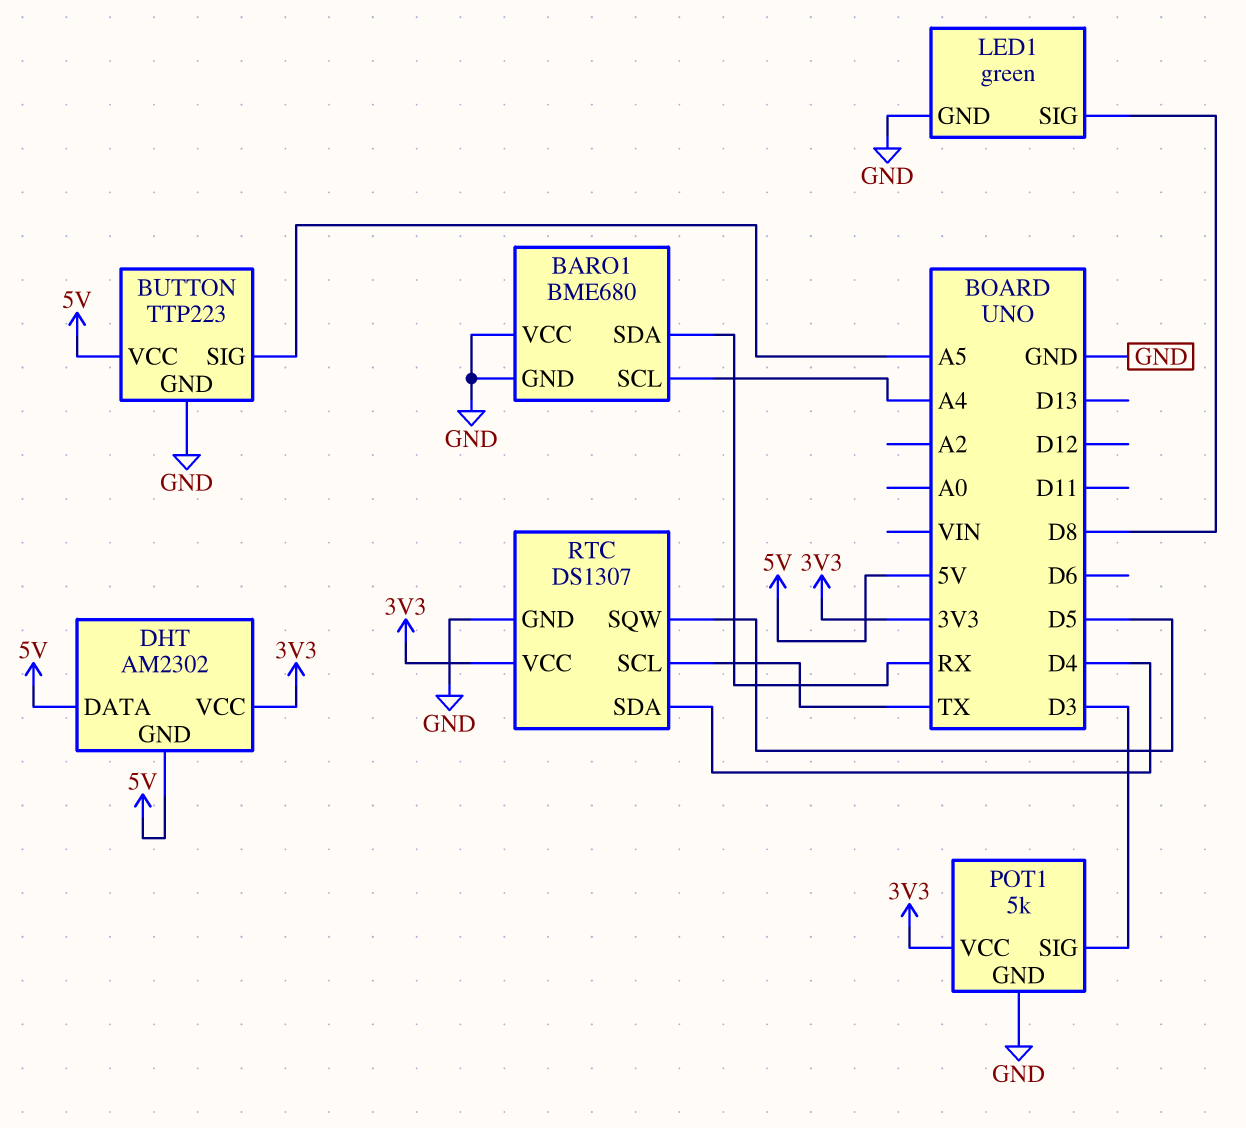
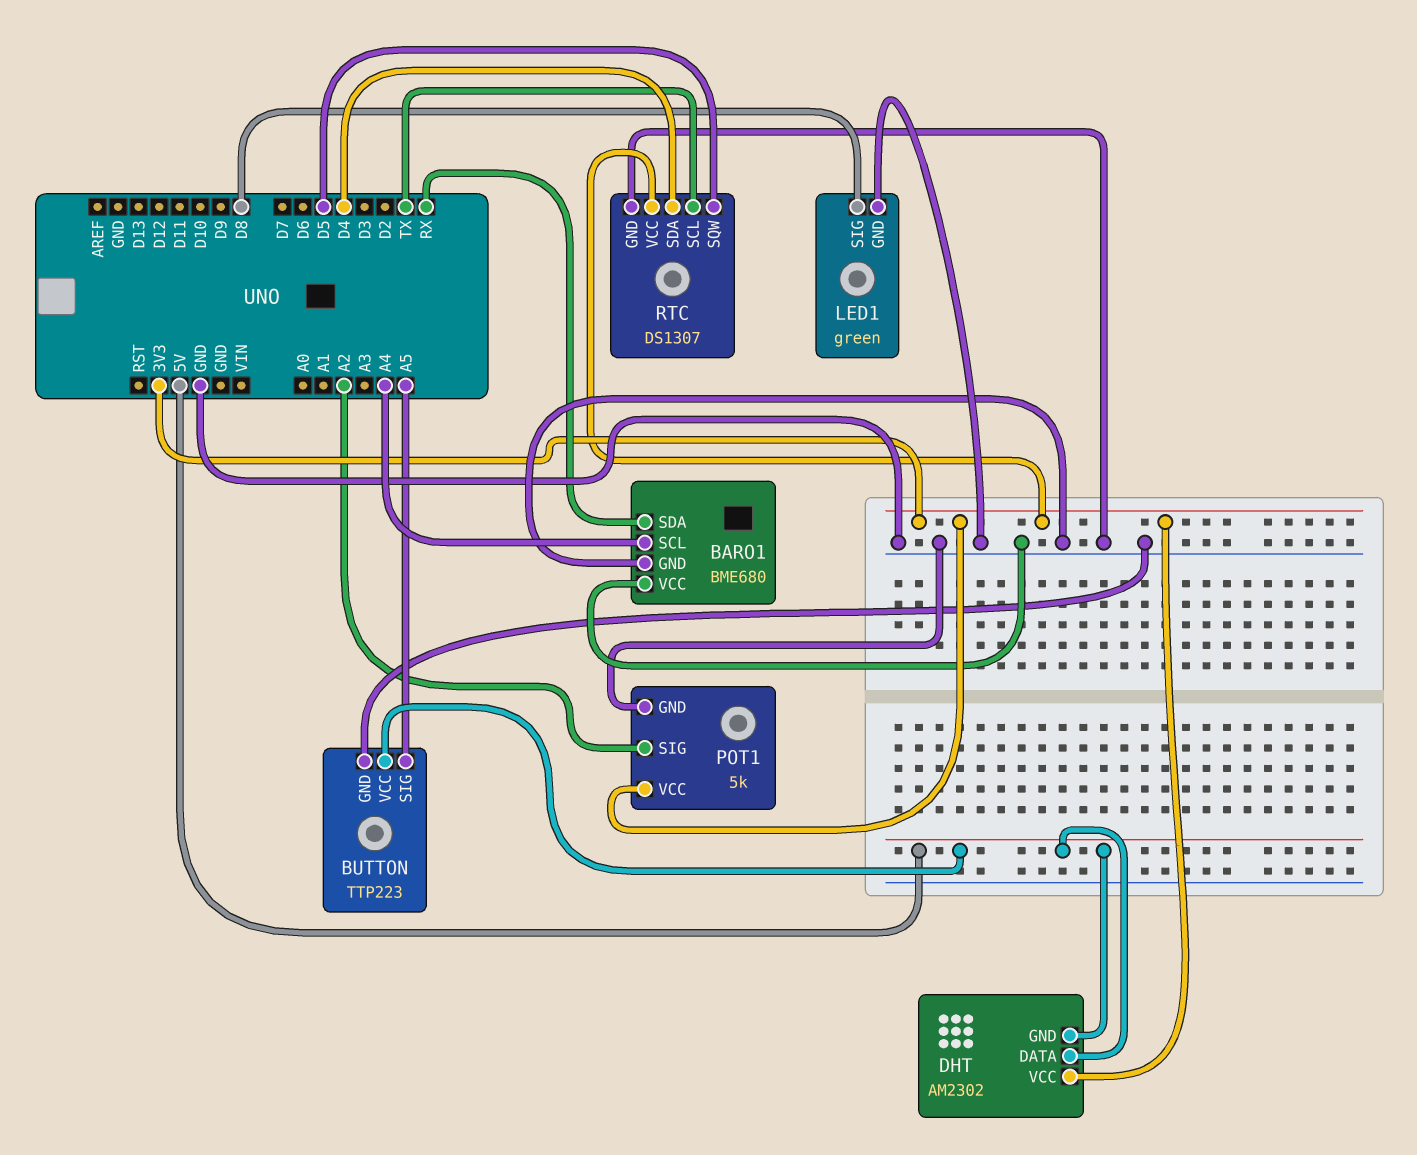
POT1 pin SIG: D3 -> A2

